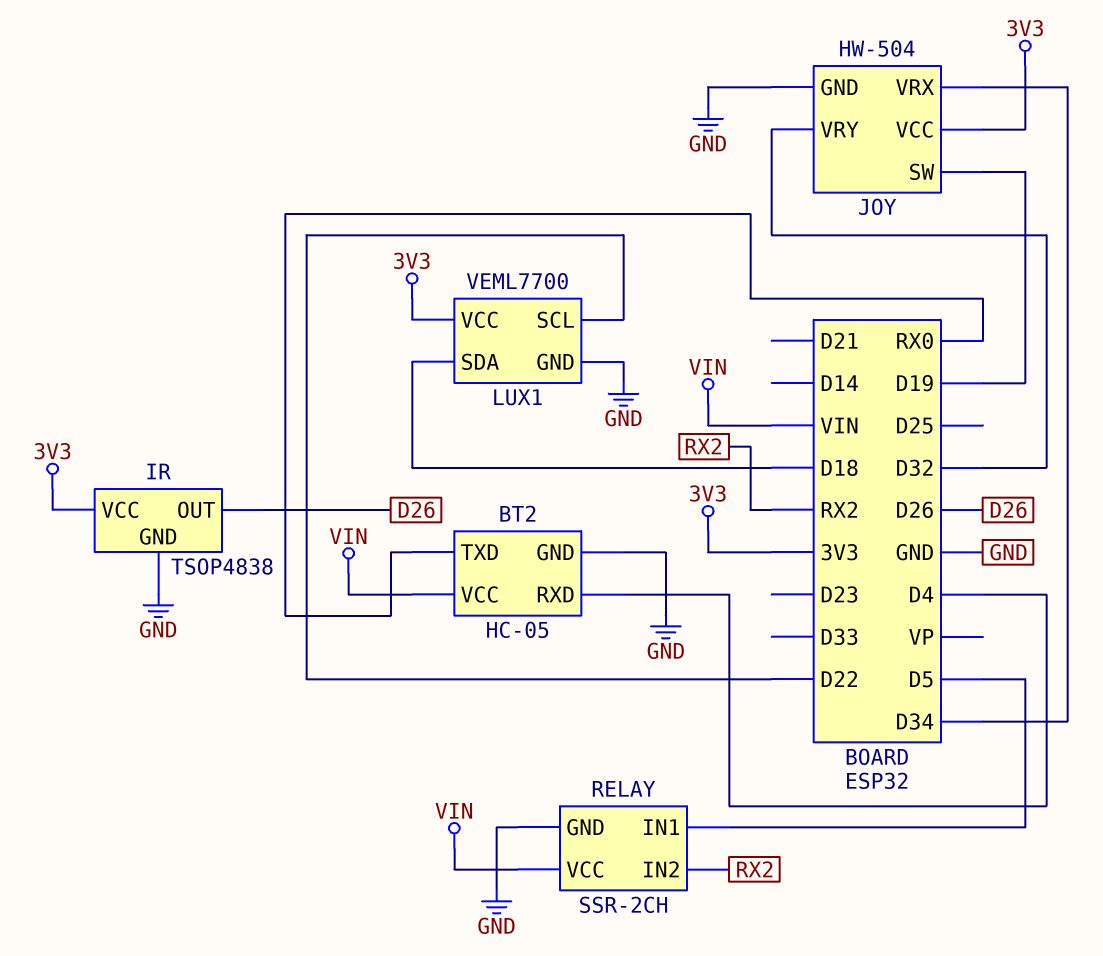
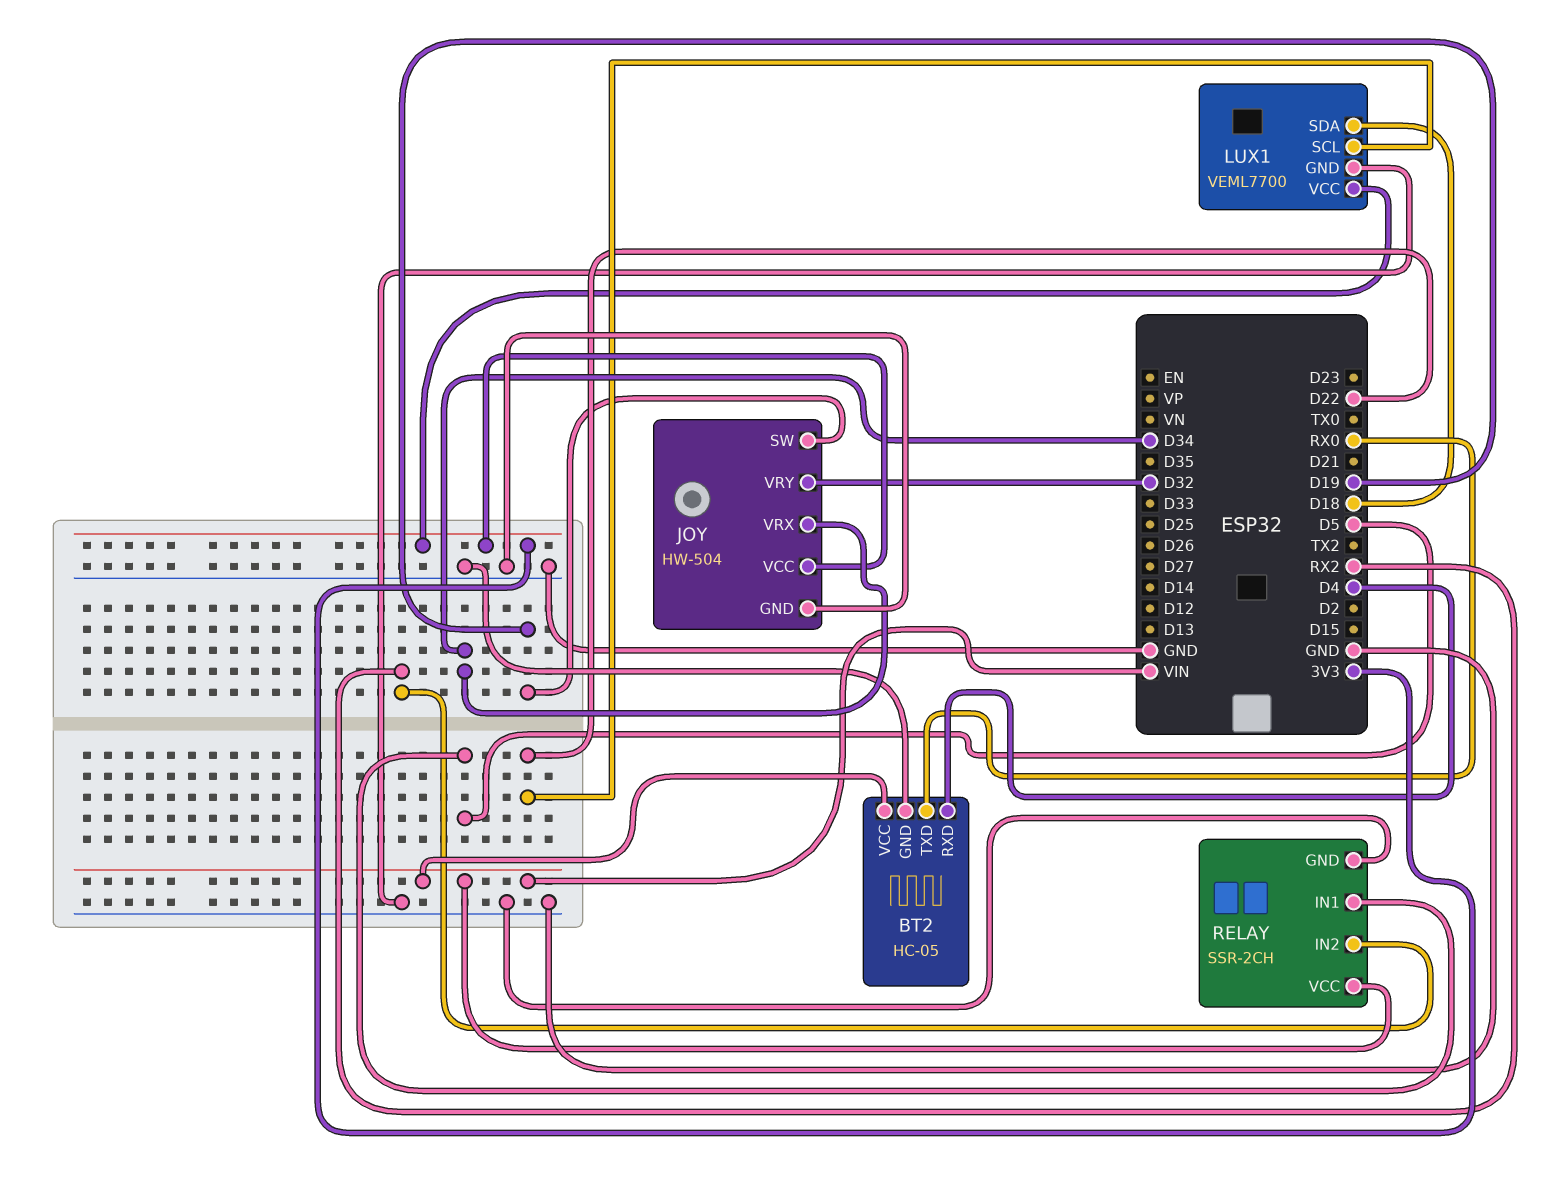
IR: TSOP4838 -> none
IR pin GND: GND -> none
IR pin OUT: D26 -> none
IR pin VCC: 3V3 -> none

